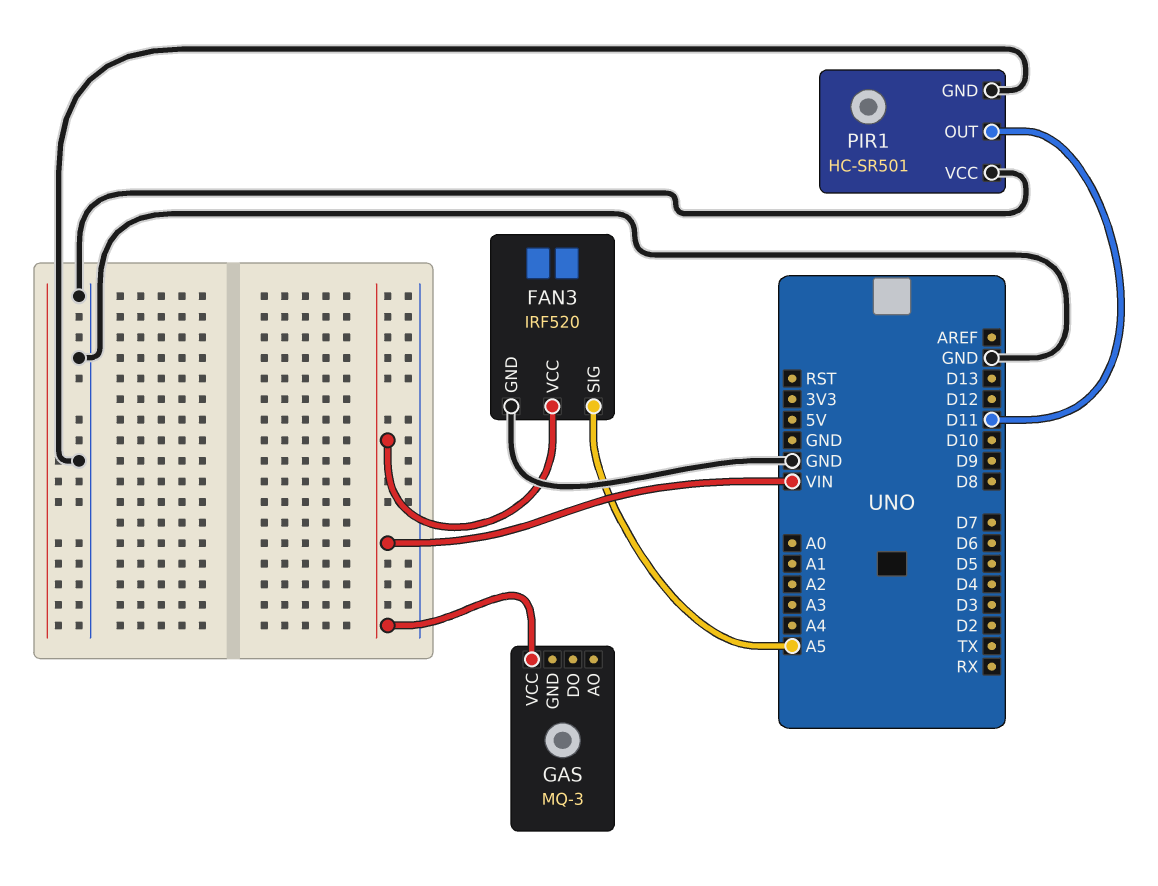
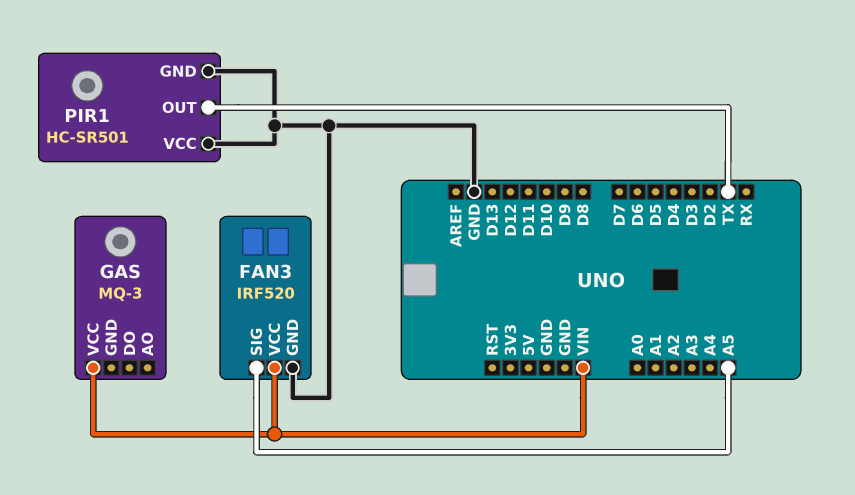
PIR1 pin OUT: D11 -> TX

